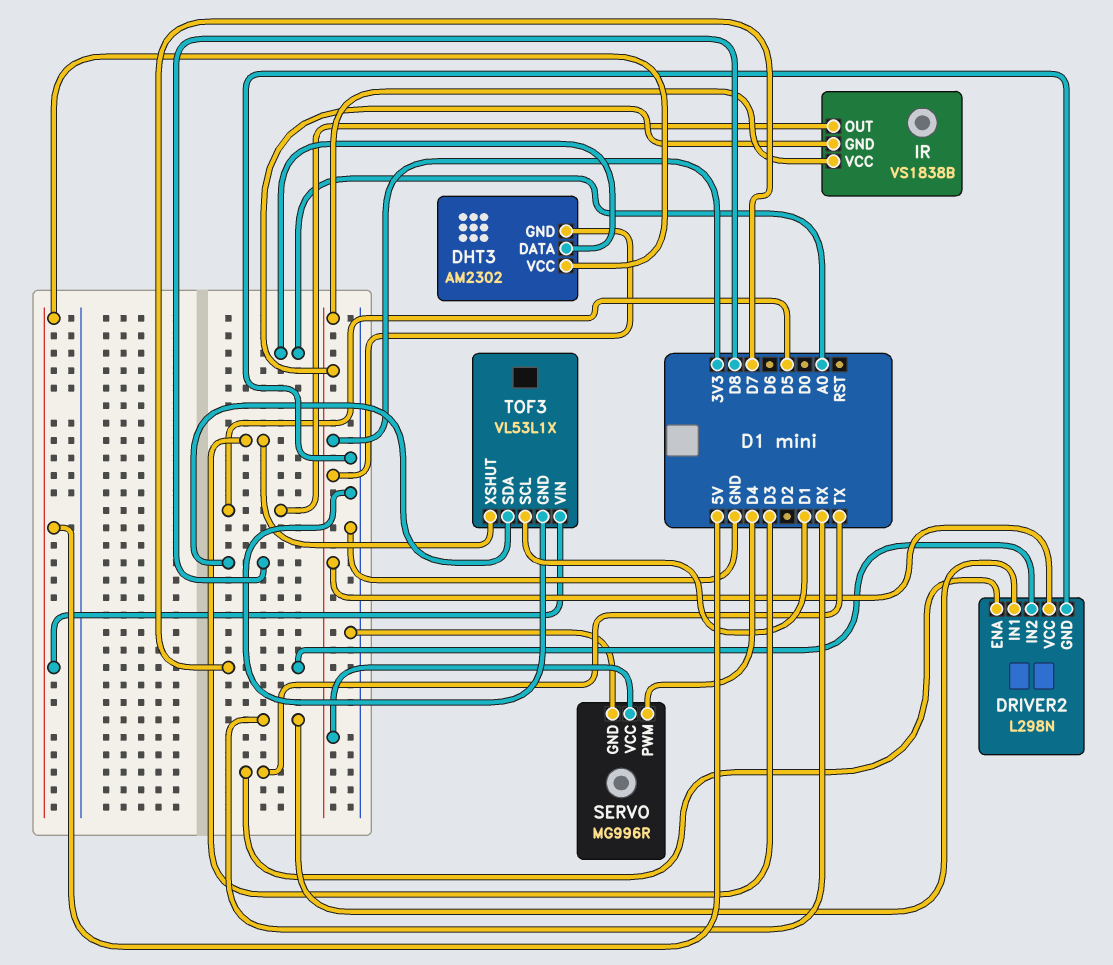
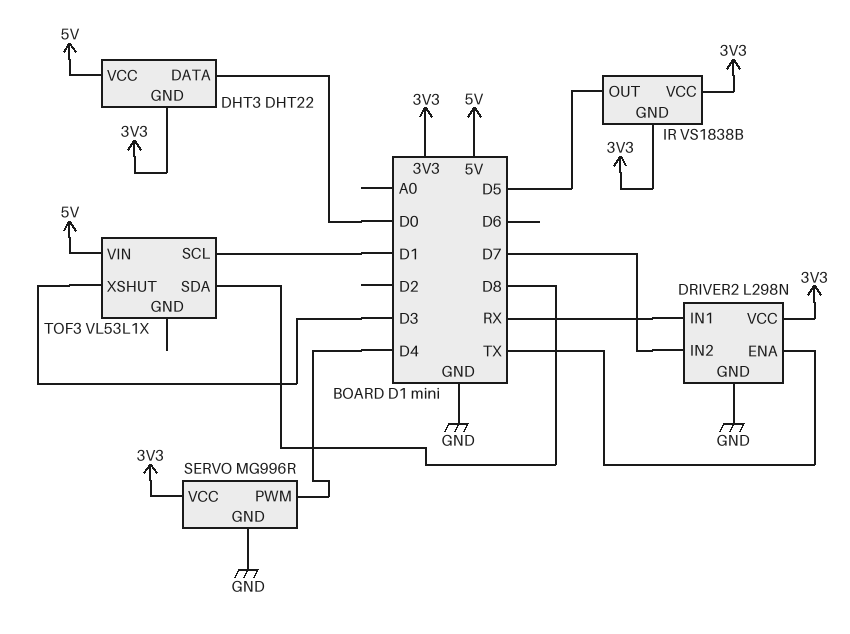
DHT3: AM2302 -> DHT22
DHT3 pin DATA: A0 -> D0
TOF3 pin GND: GND -> none

